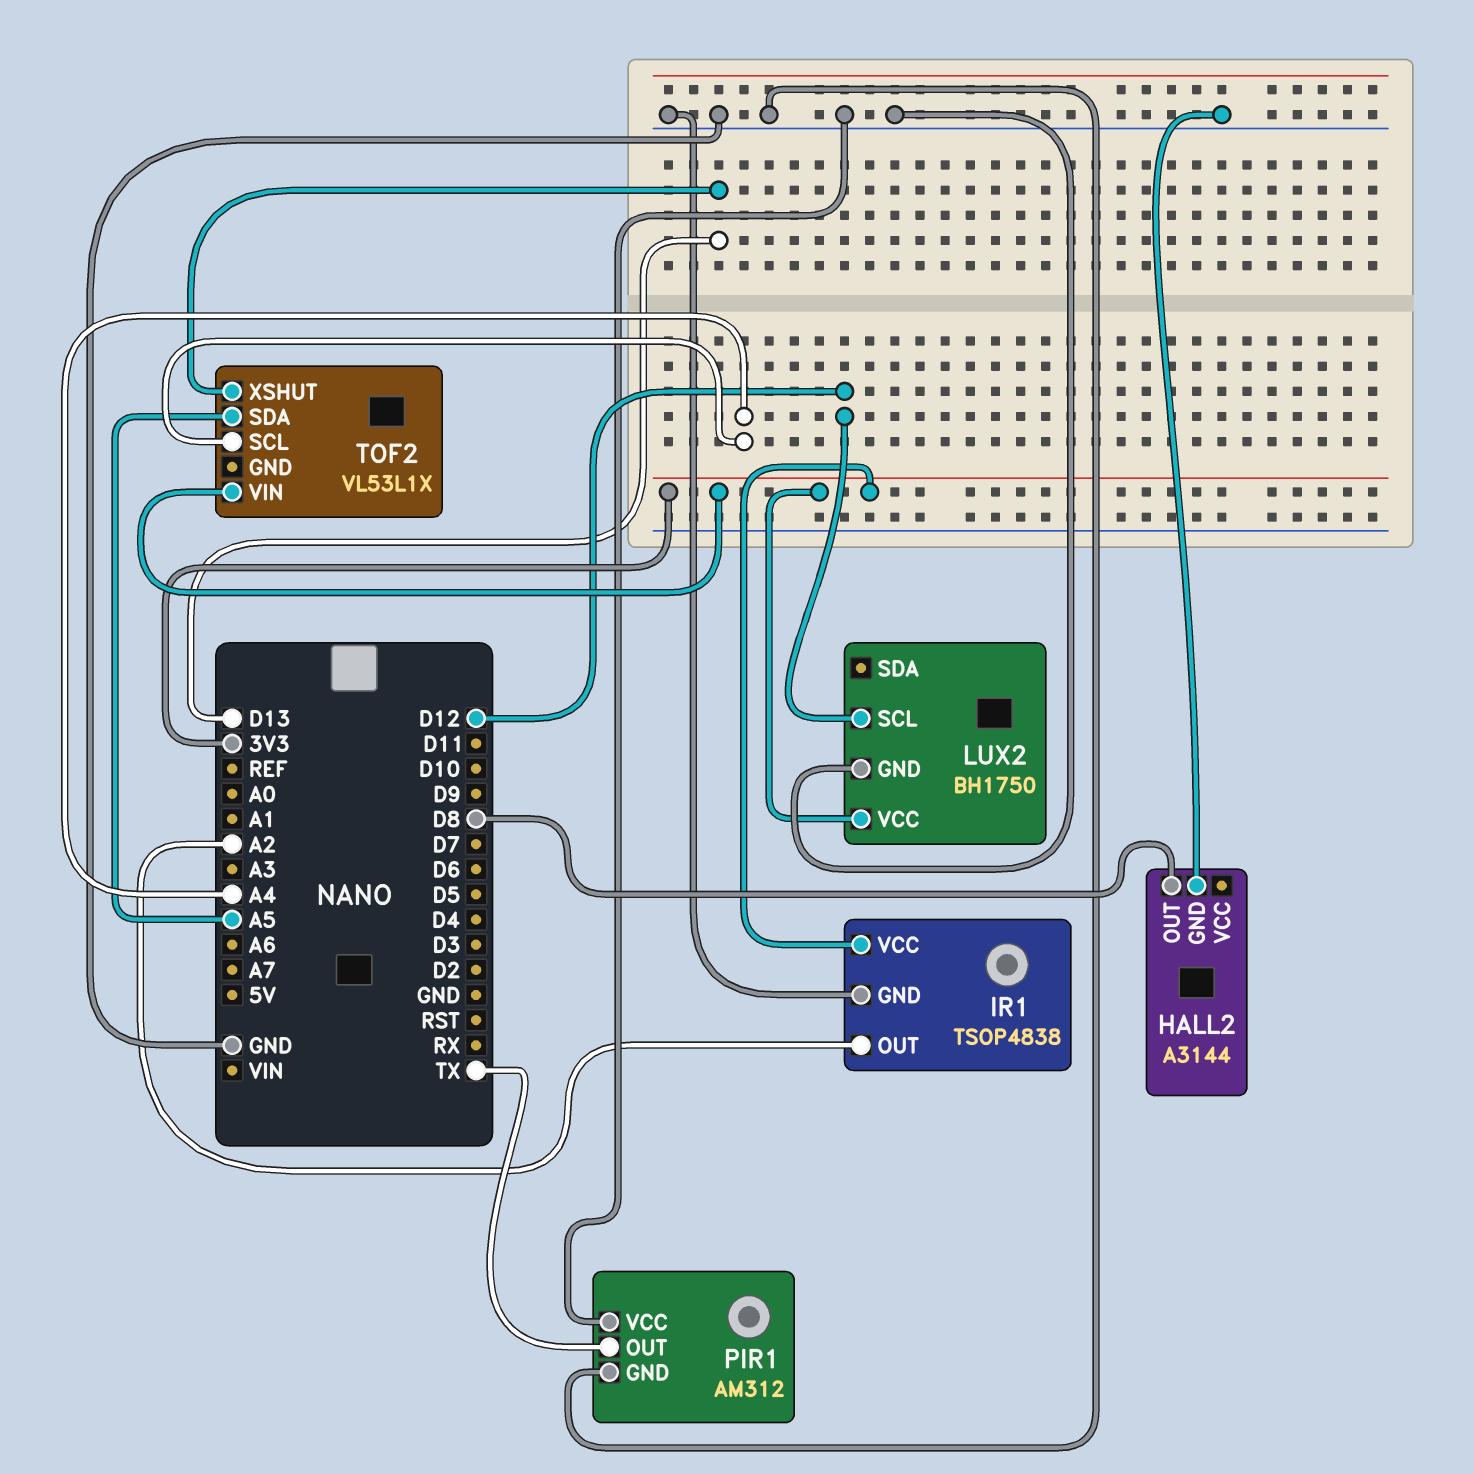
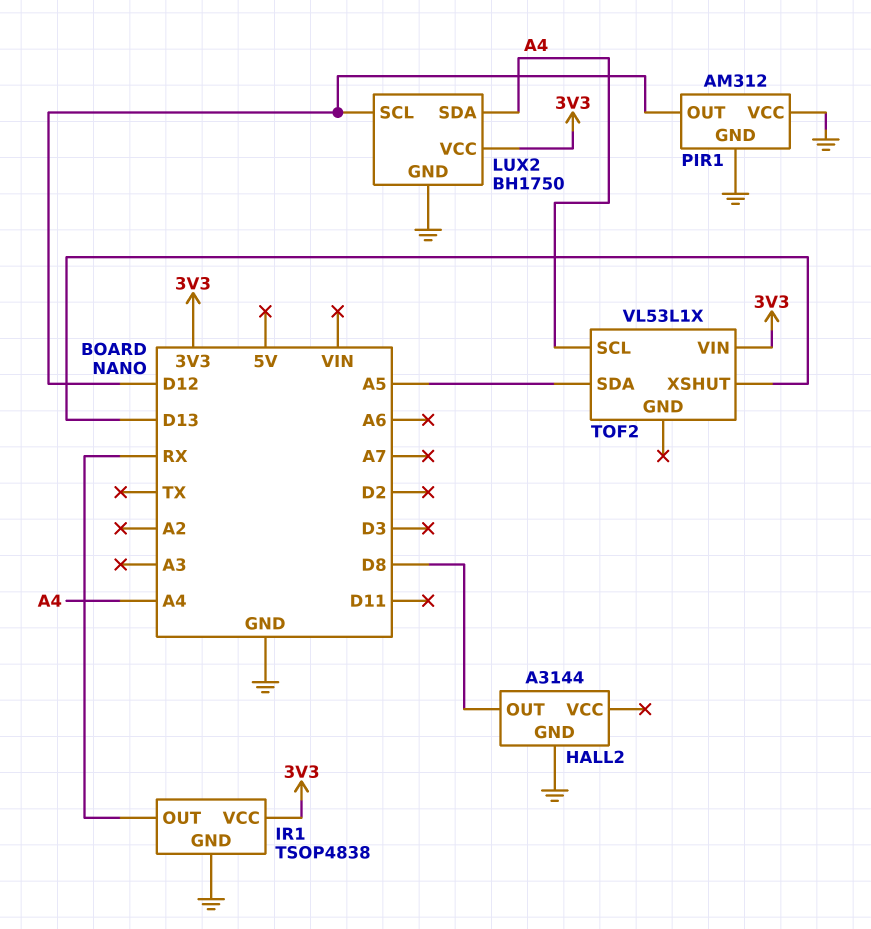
IR1 pin OUT: A2 -> RX
LUX2 pin SDA: none -> A4
PIR1 pin OUT: TX -> D12

